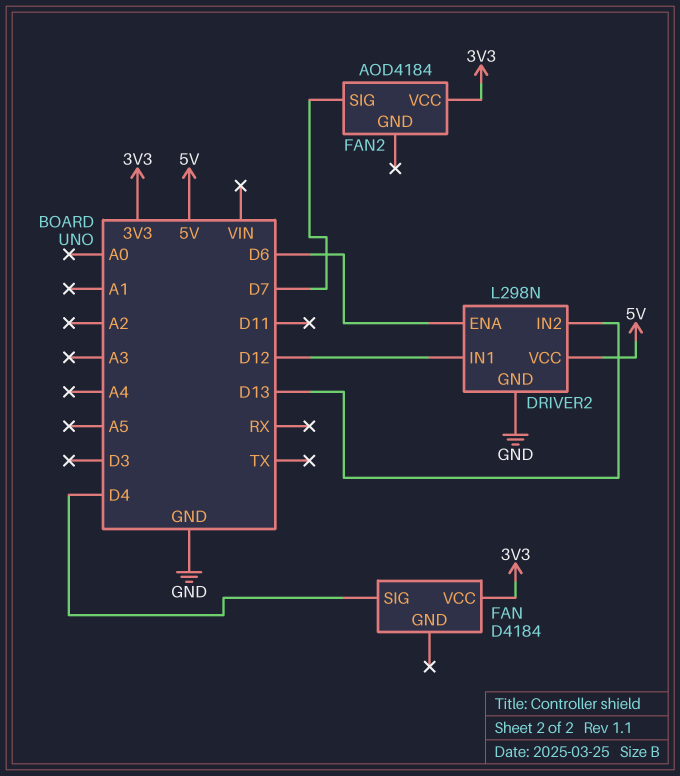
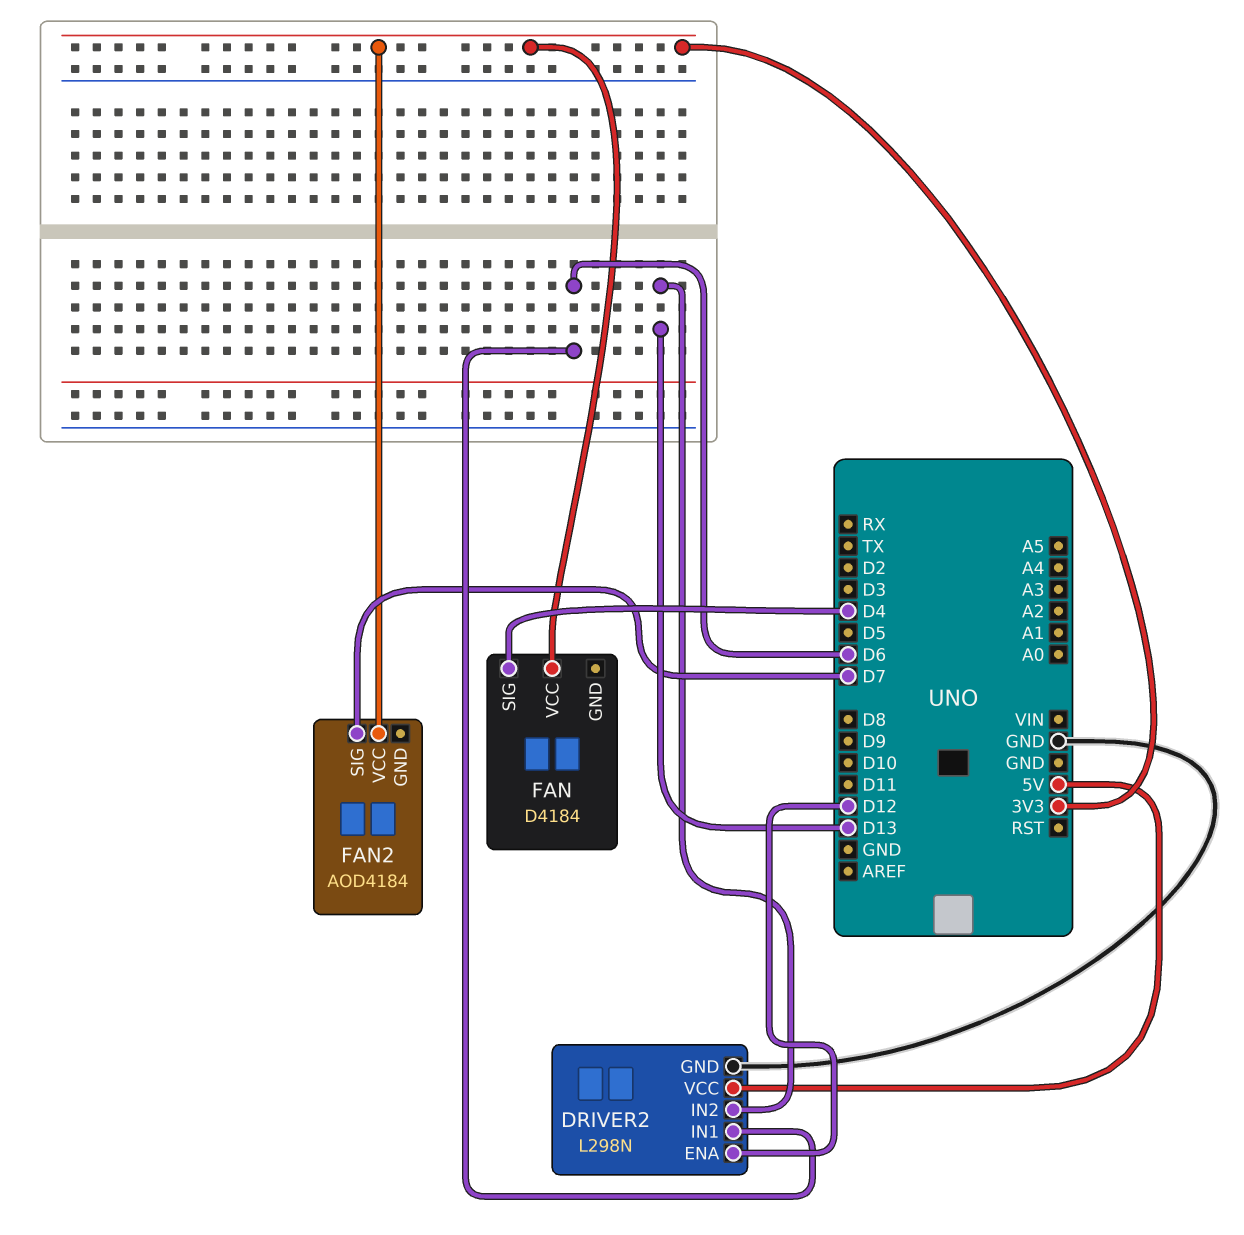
DRIVER2 pin ENA: D6 -> D12
DRIVER2 pin IN1: D12 -> D6

